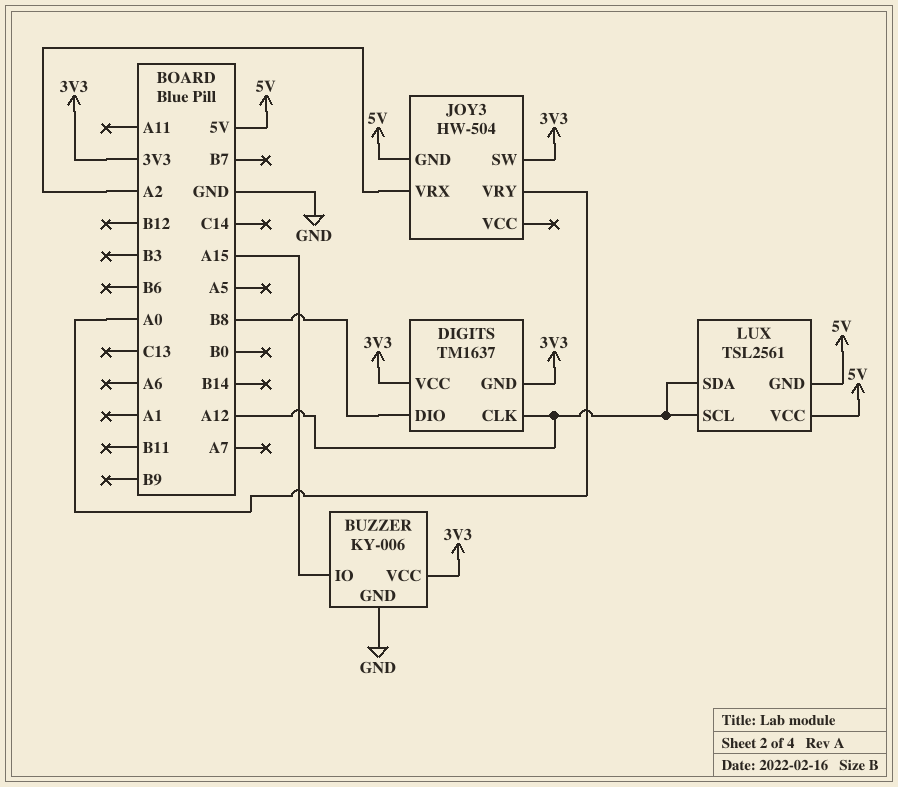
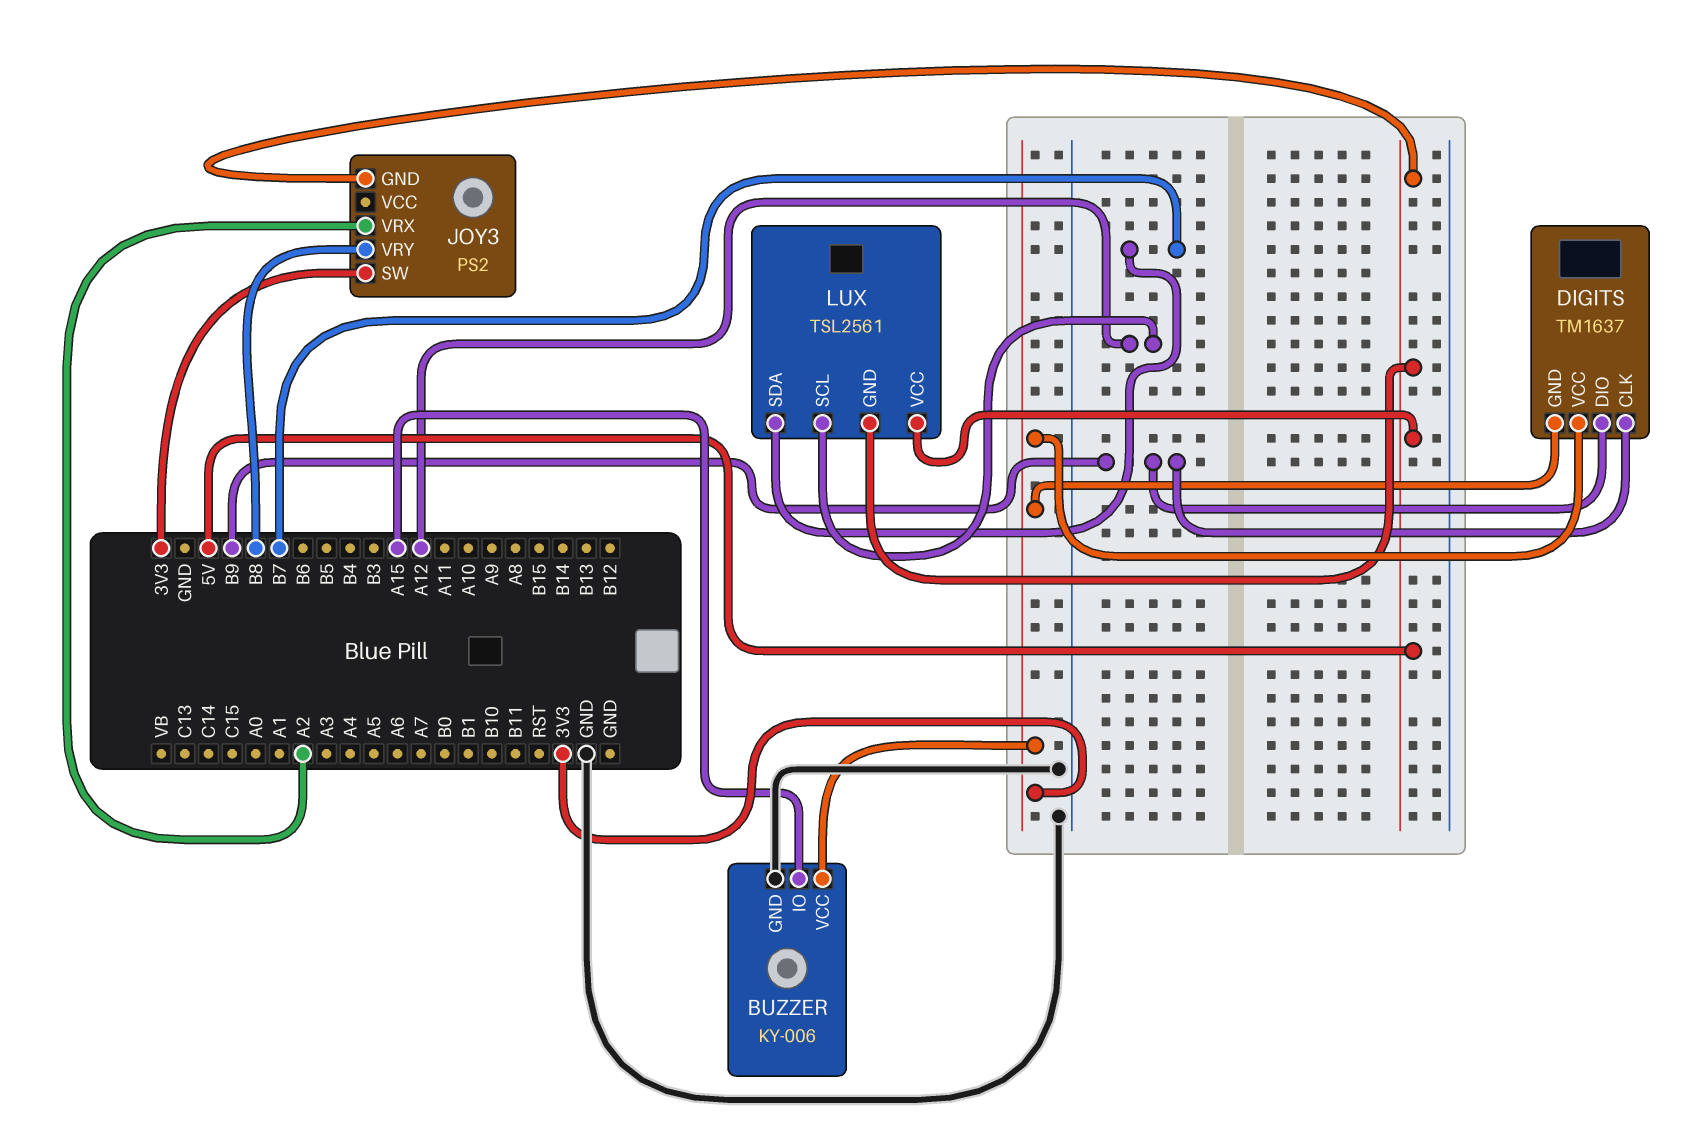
DIGITS pin CLK: A12 -> B9
DIGITS pin DIO: B8 -> B9
JOY3: HW-504 -> PS2
JOY3 pin VRY: A0 -> B8
LUX pin SDA: A12 -> B7

